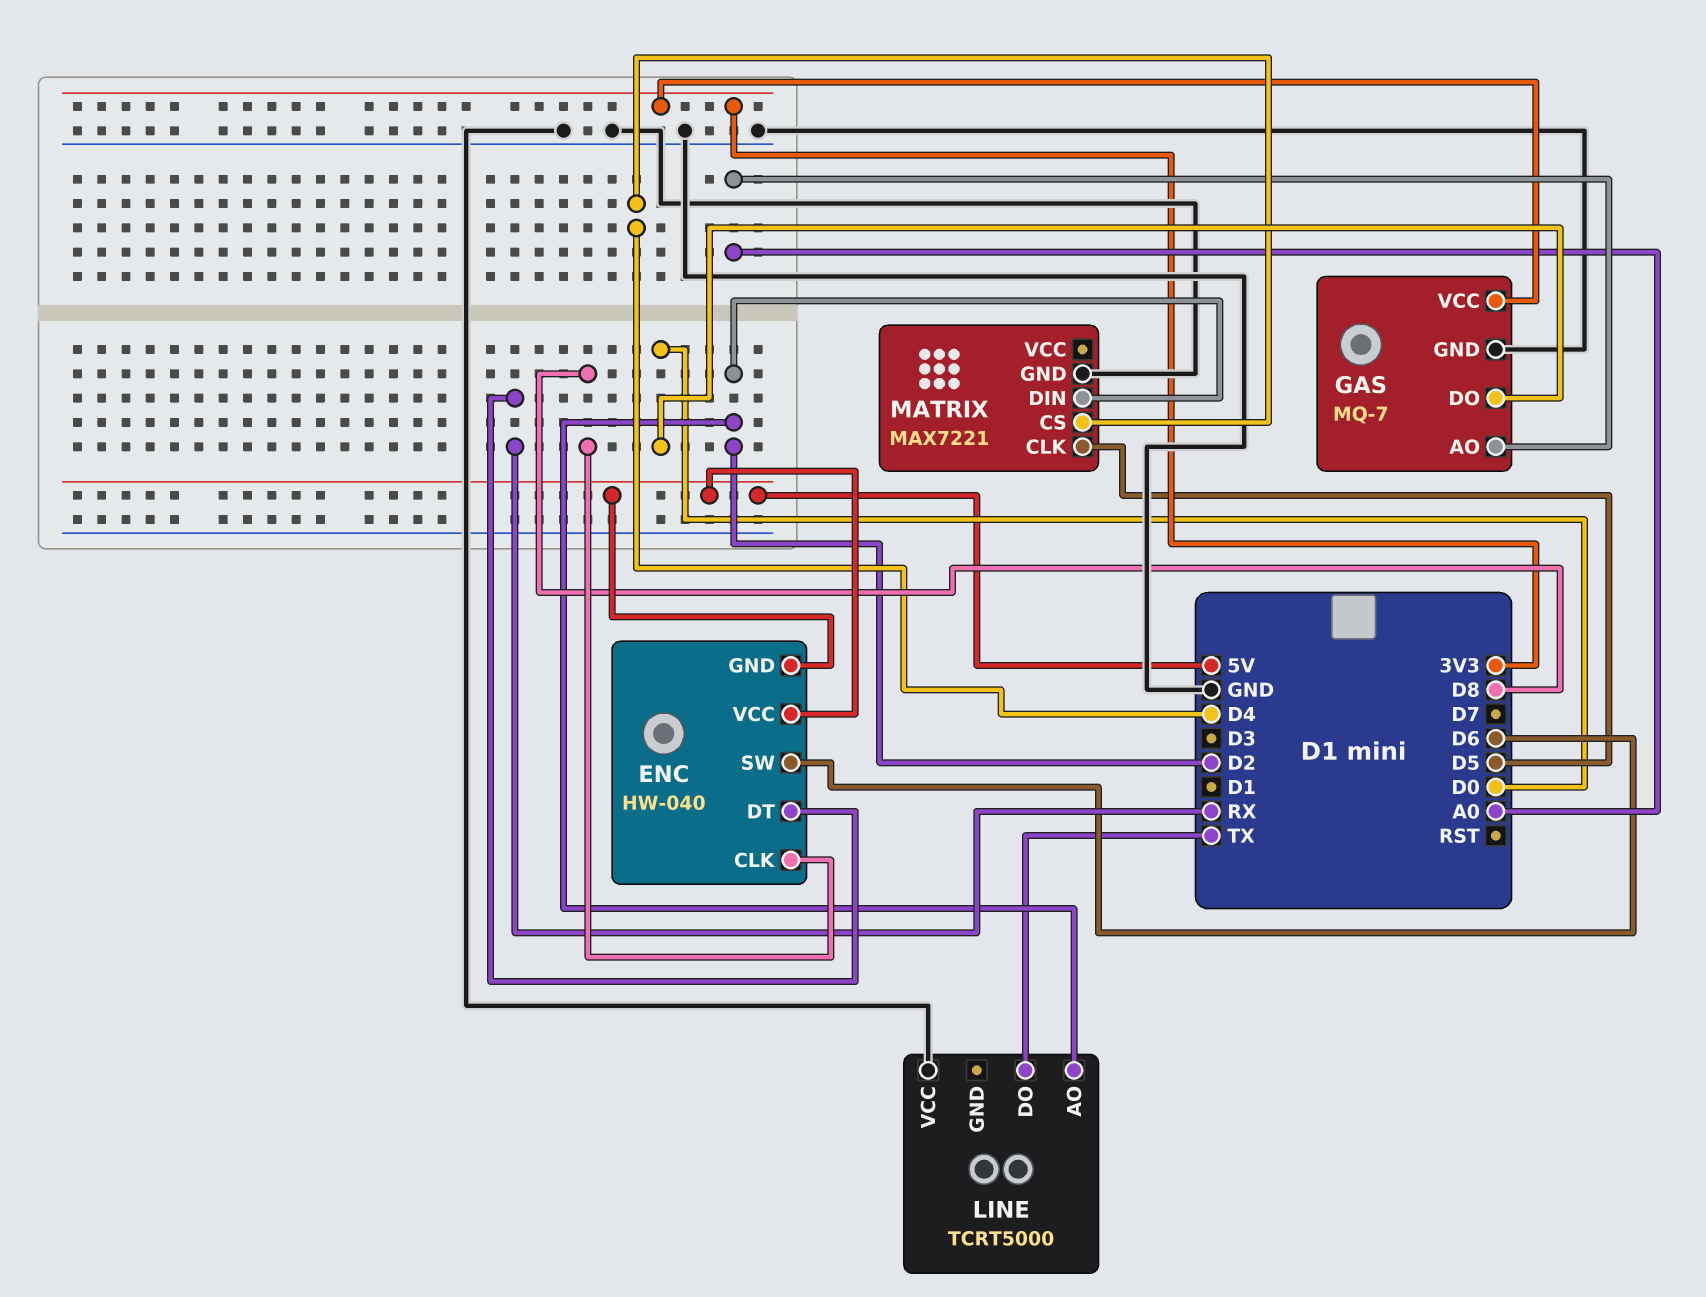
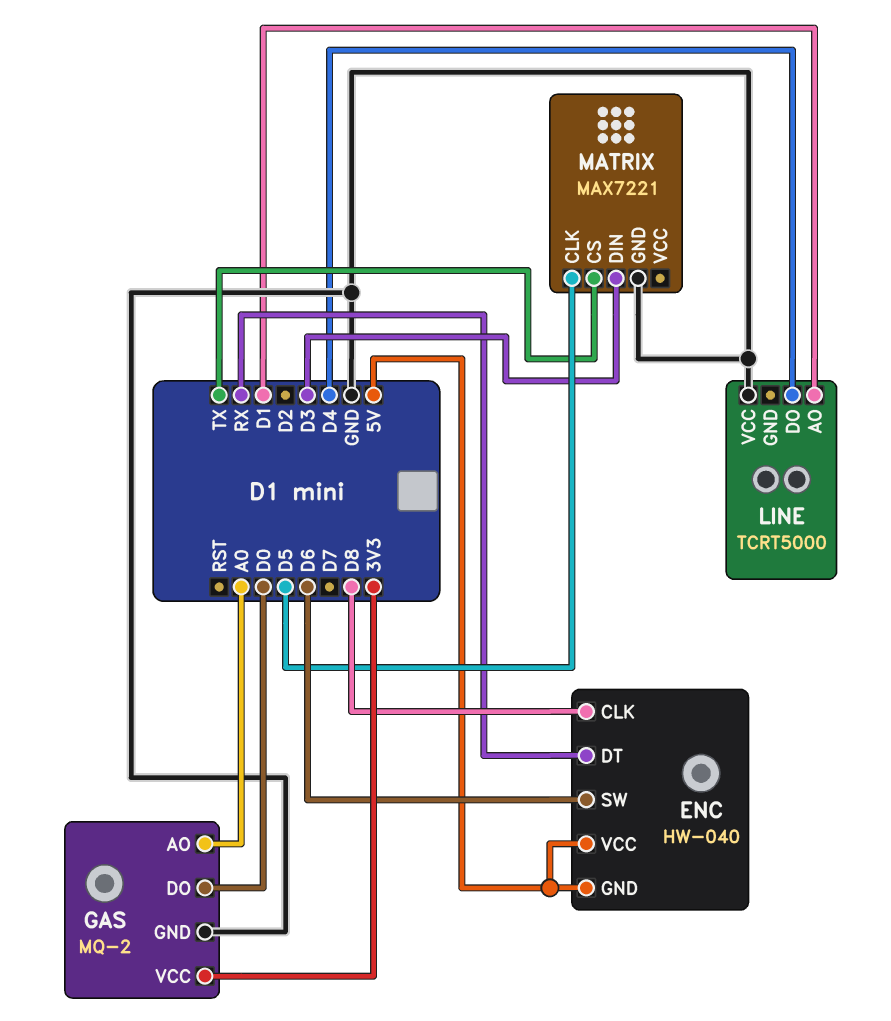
GAS: MQ-7 -> MQ-2
LINE pin AO: D2 -> D1
LINE pin DO: TX -> D4
MATRIX pin CS: D4 -> TX
MATRIX pin DIN: D2 -> D3

